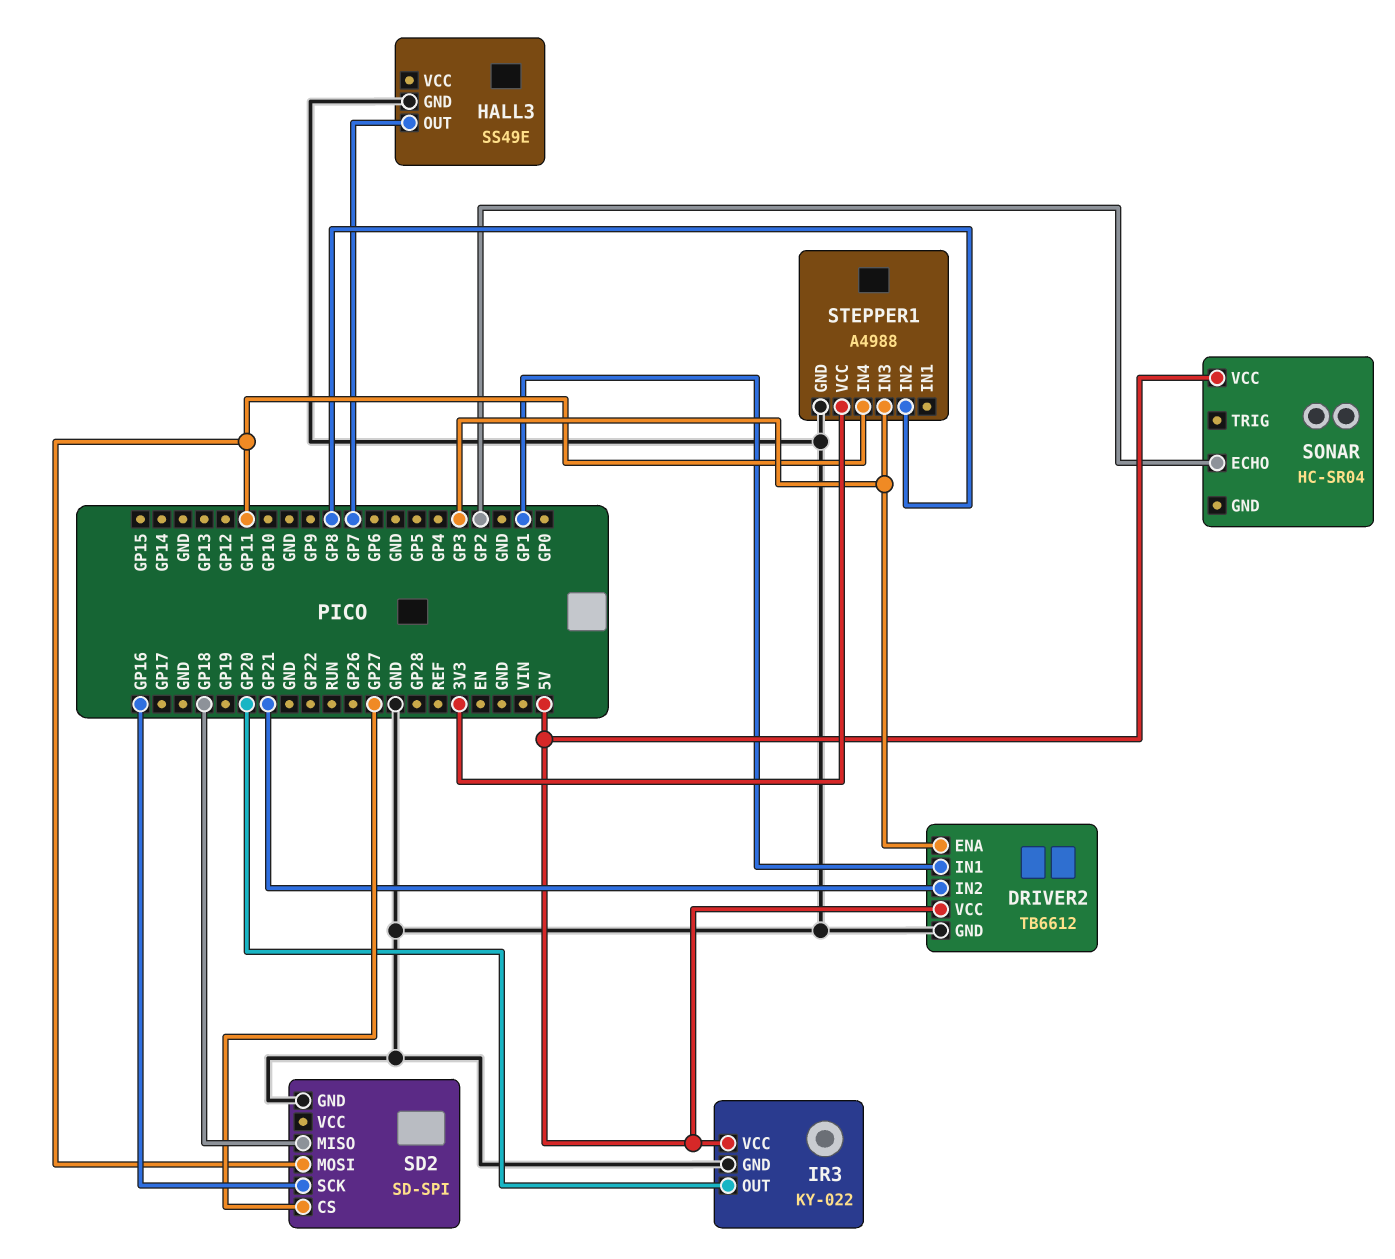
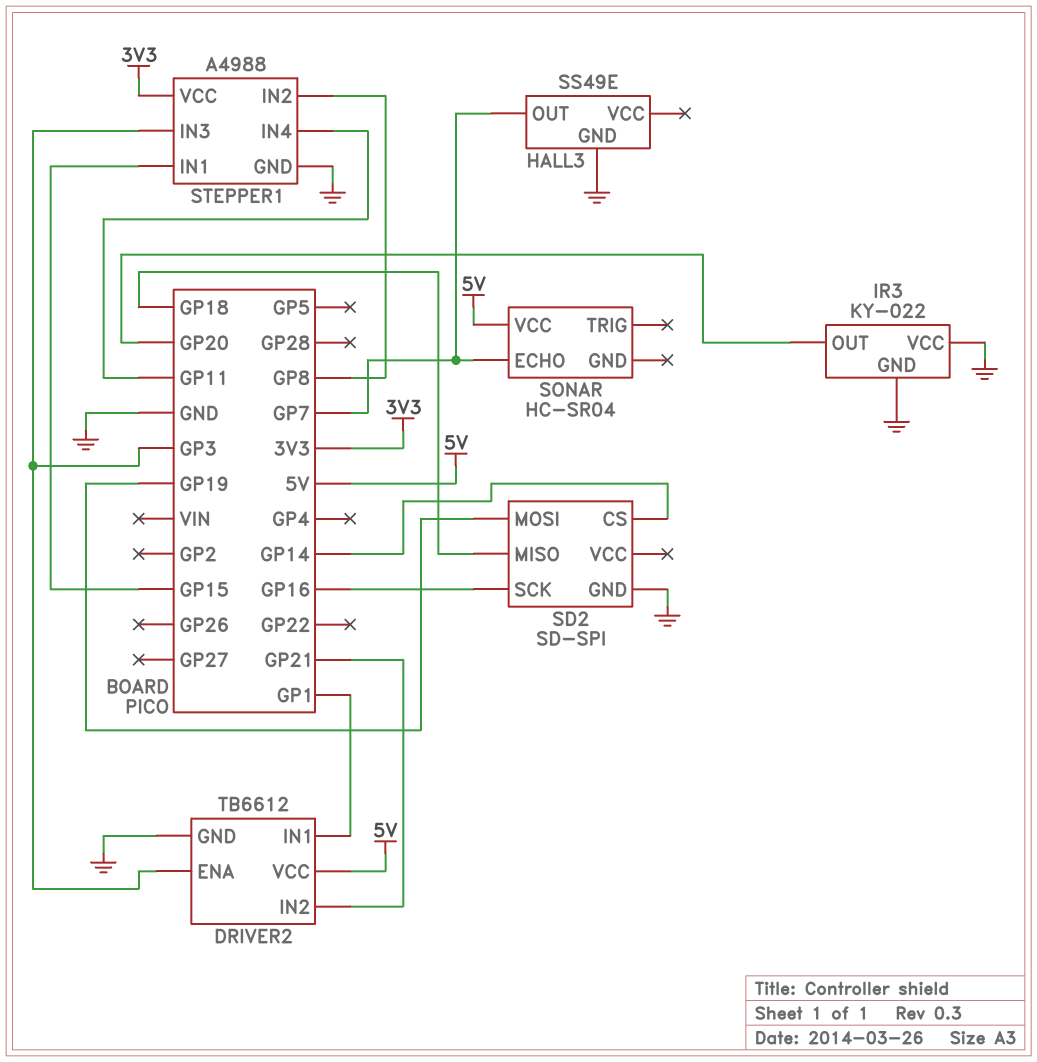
IR3 pin VCC: 5V -> GND
SD2 pin CS: GP27 -> GP14
SD2 pin MOSI: GP11 -> GP19
SONAR pin ECHO: GP2 -> GP7
STEPPER1 pin IN1: none -> GP15

